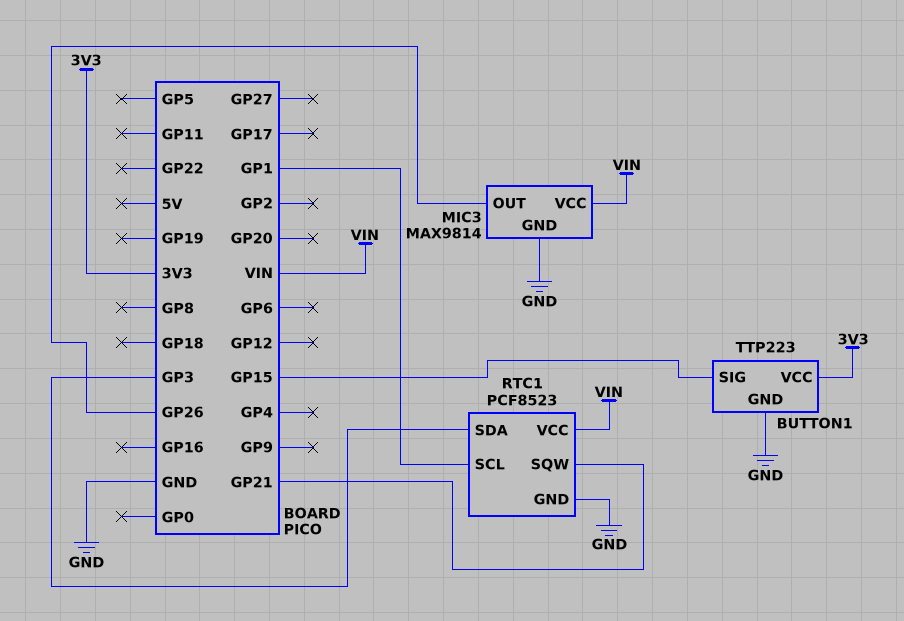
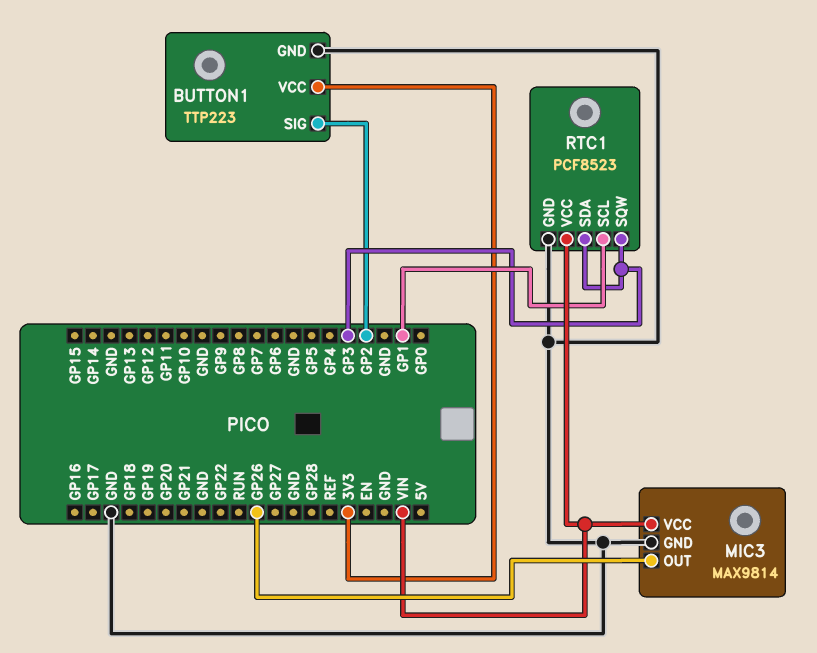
BUTTON1 pin SIG: GP15 -> GP2
RTC1 pin SQW: GP21 -> GP3

